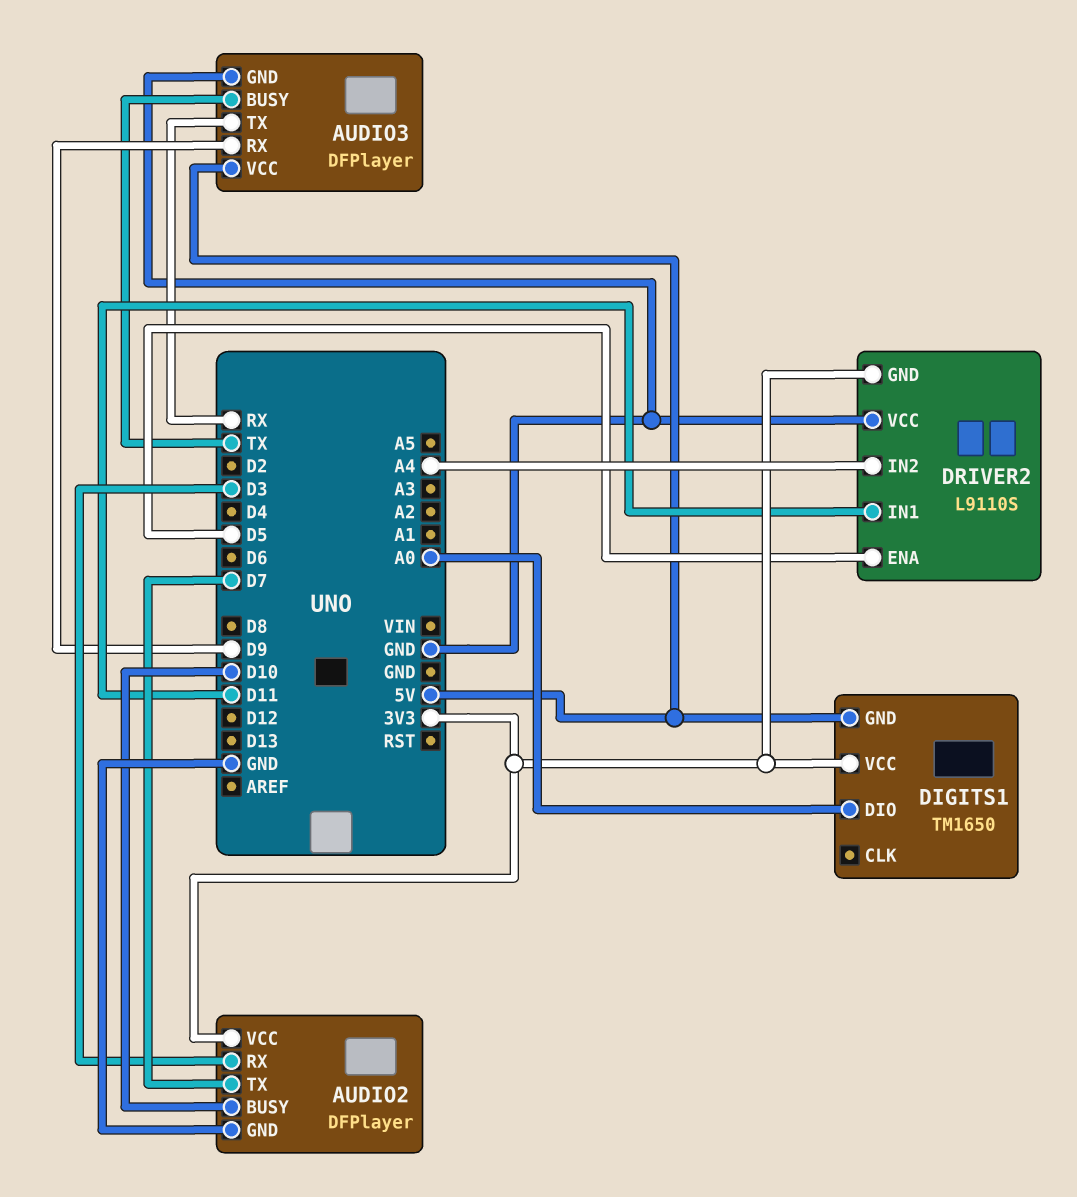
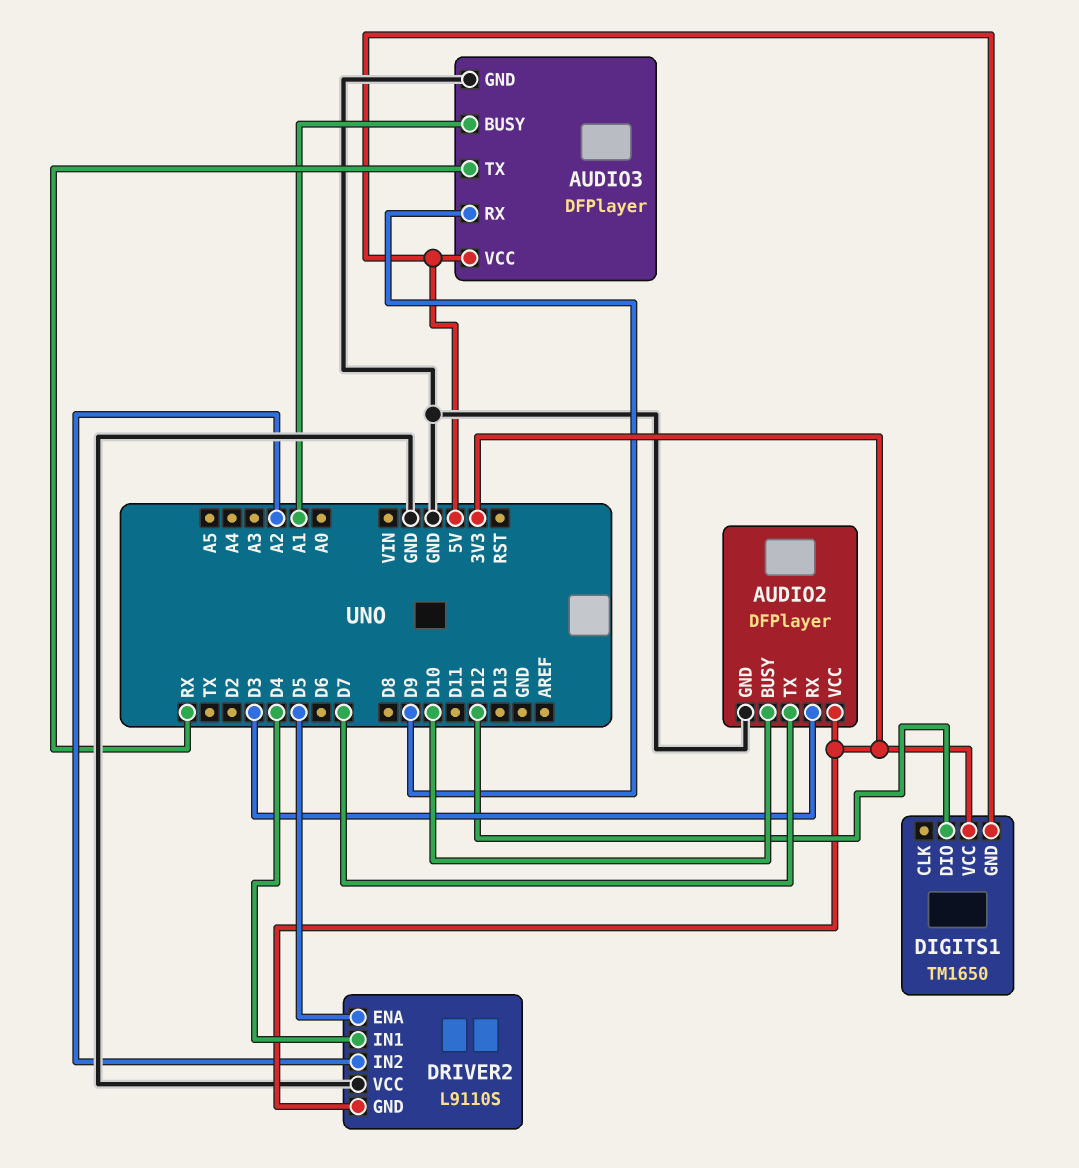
AUDIO3 pin BUSY: TX -> A1
DIGITS1 pin DIO: A0 -> D12
DRIVER2 pin IN1: D11 -> D4
DRIVER2 pin IN2: A4 -> A2

